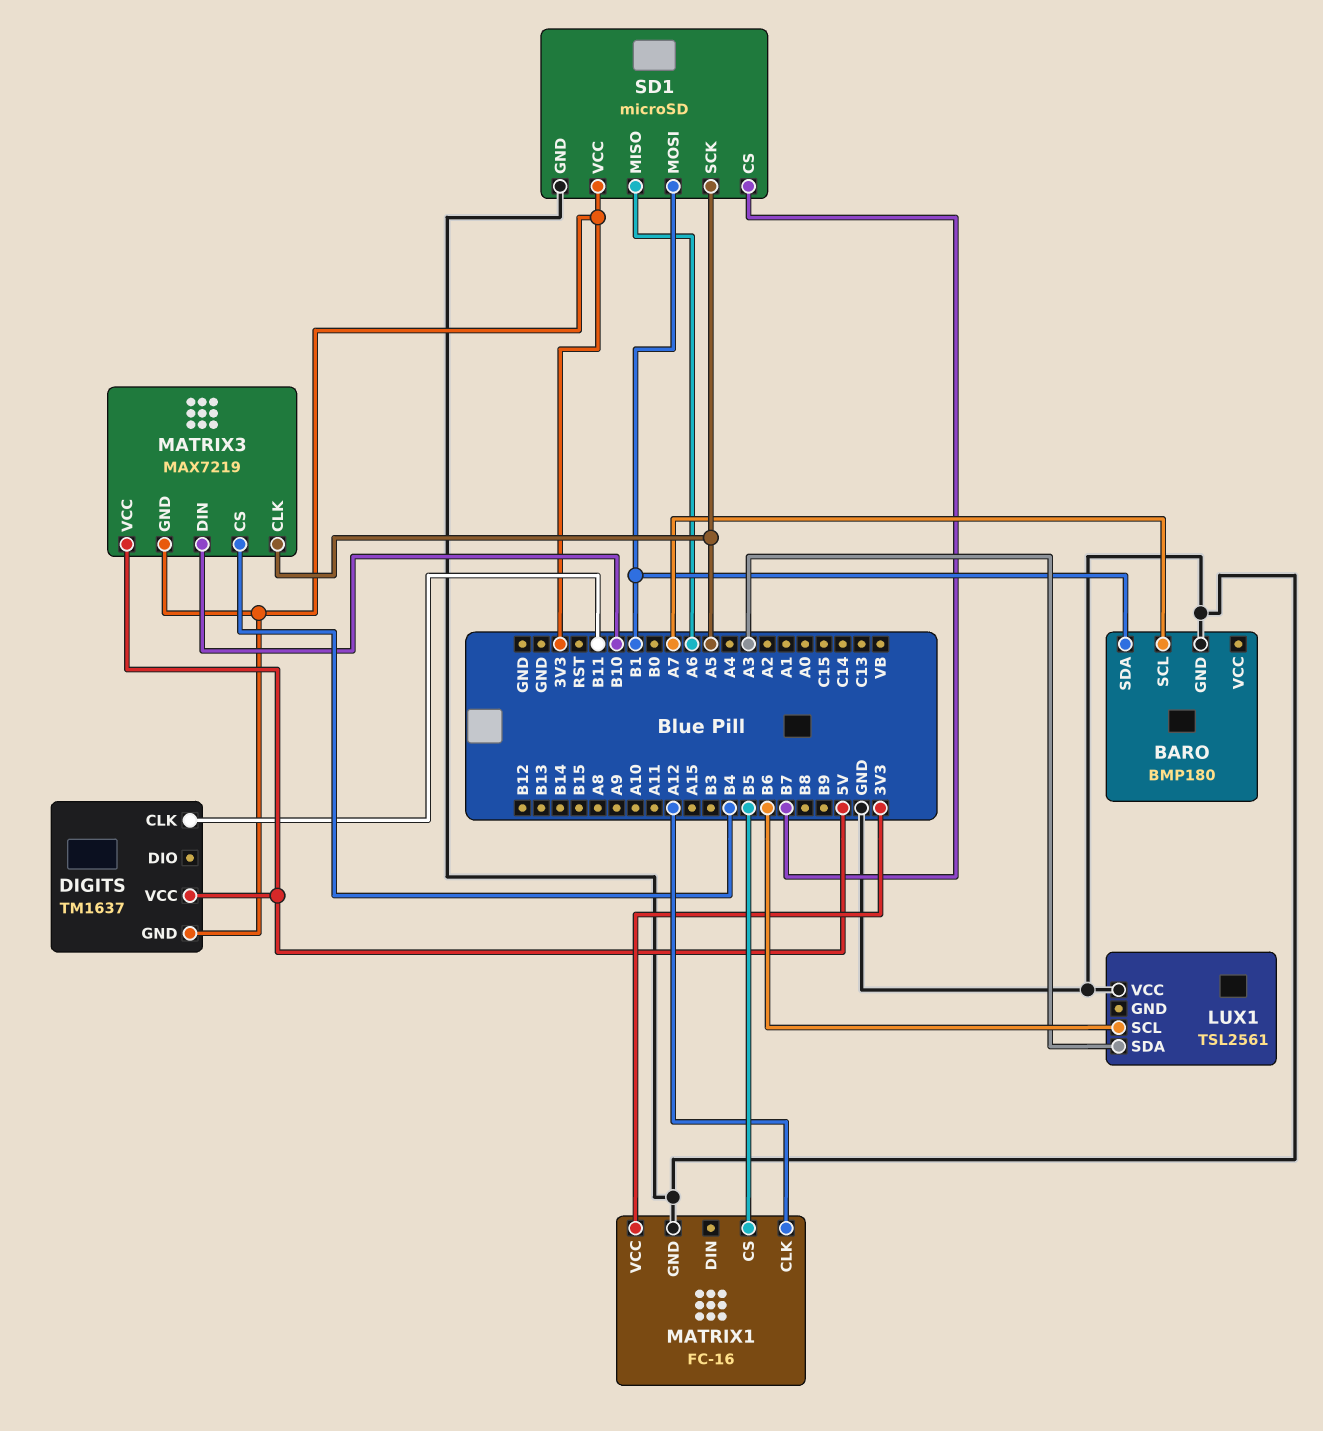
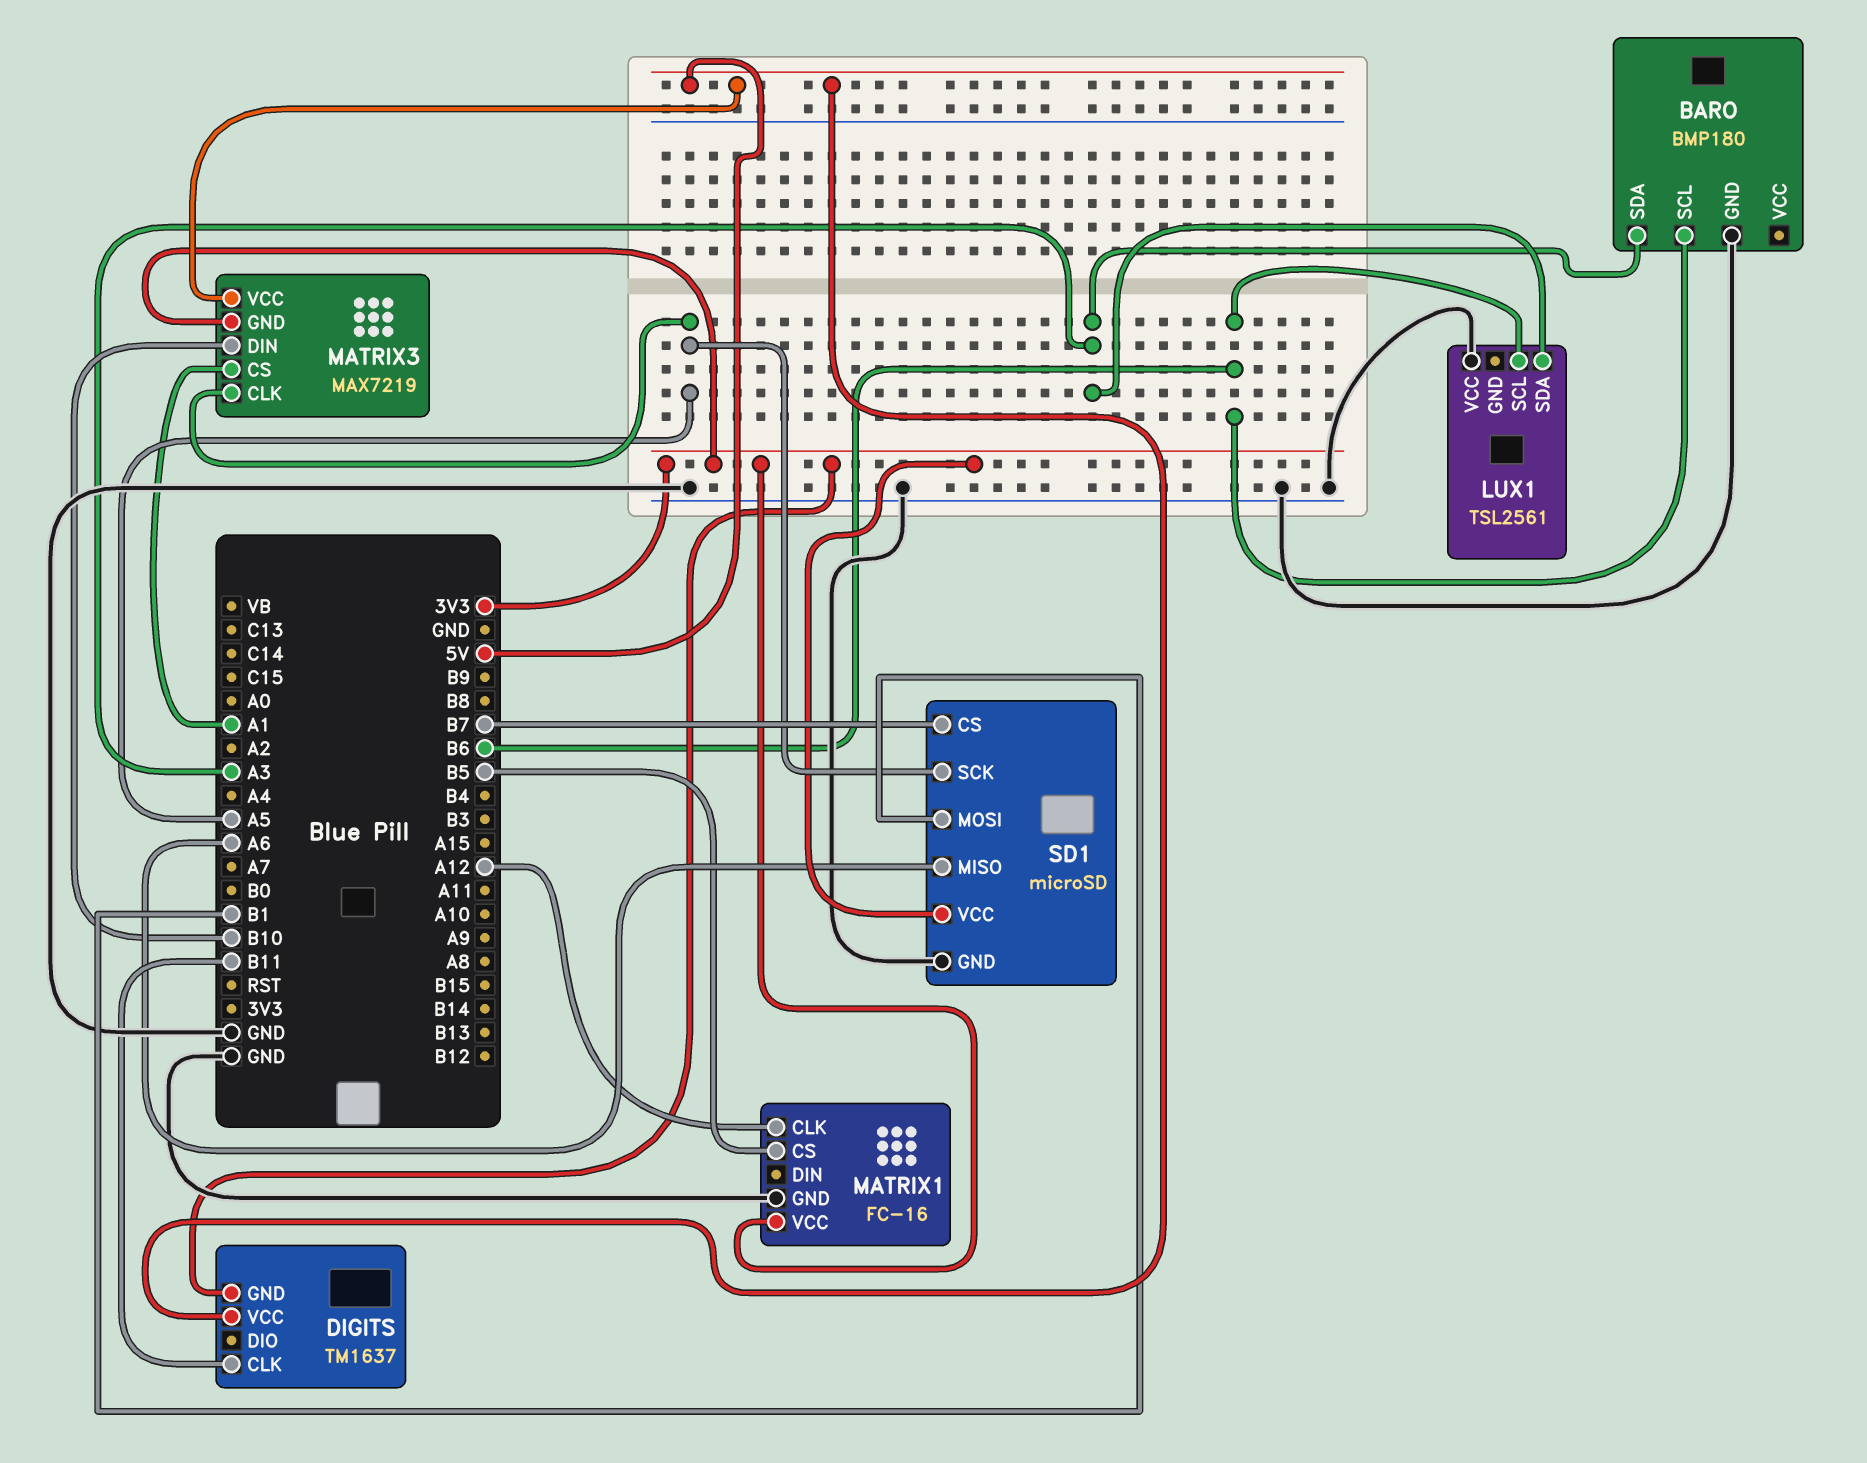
BARO pin SCL: A7 -> B6
BARO pin SDA: B1 -> A3
MATRIX3 pin CS: B4 -> A1

